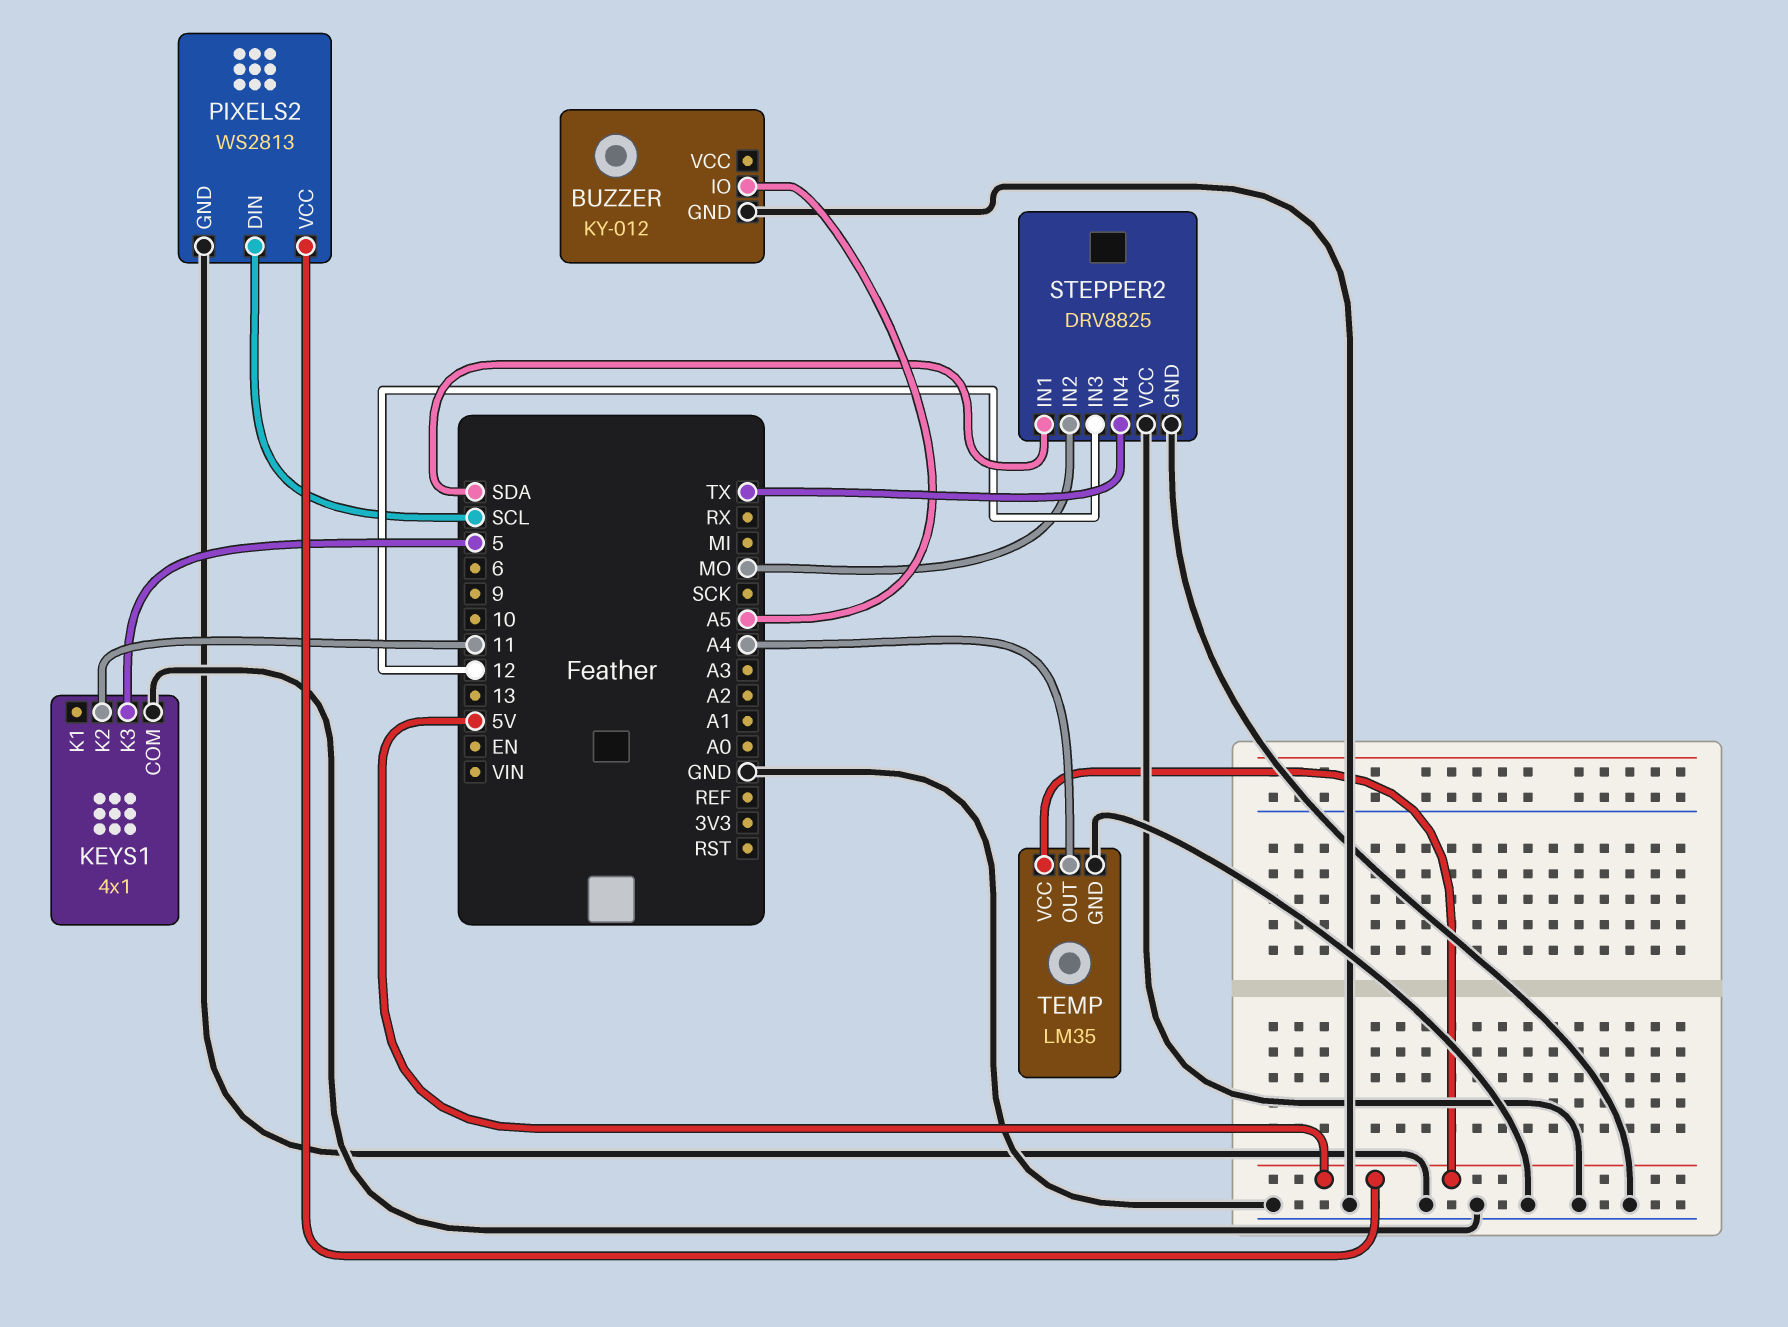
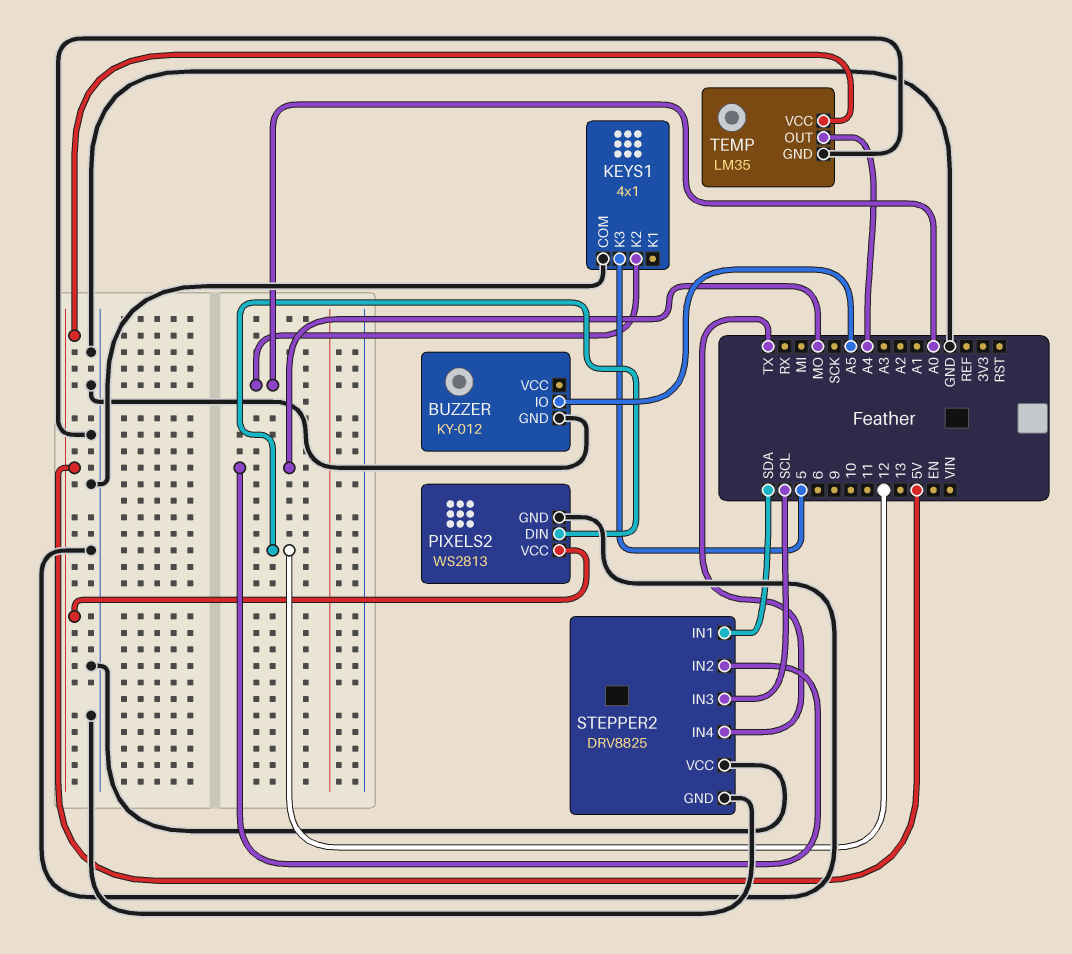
KEYS1 pin K2: 11 -> A0
PIXELS2 pin DIN: SCL -> 12
STEPPER2 pin IN3: 12 -> SCL

